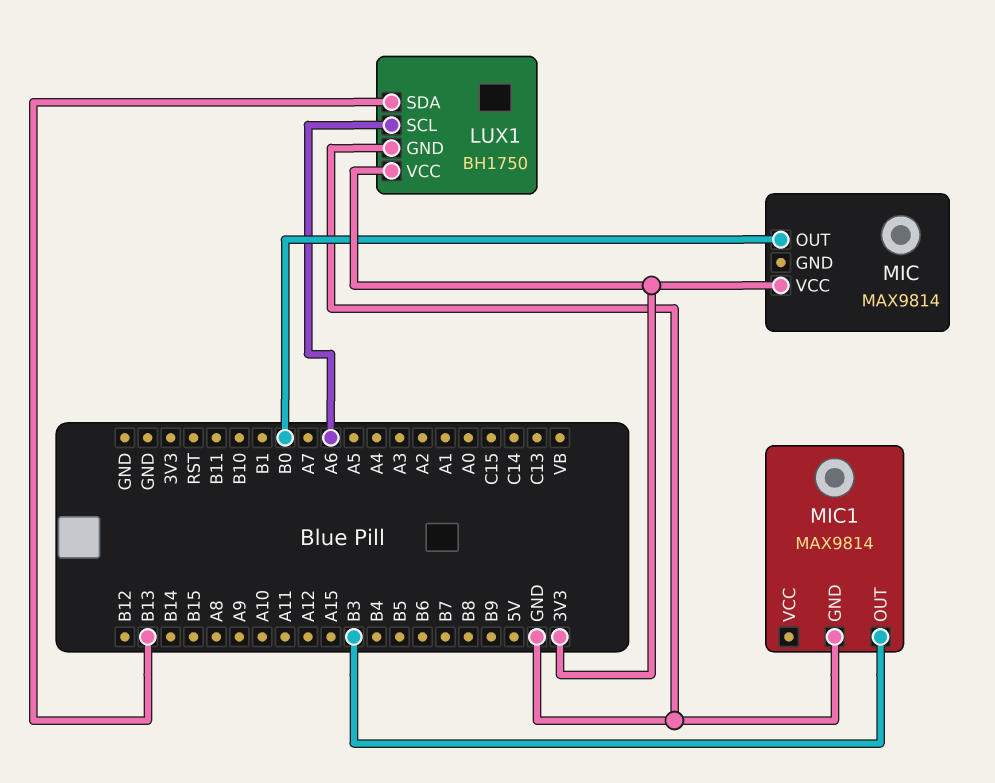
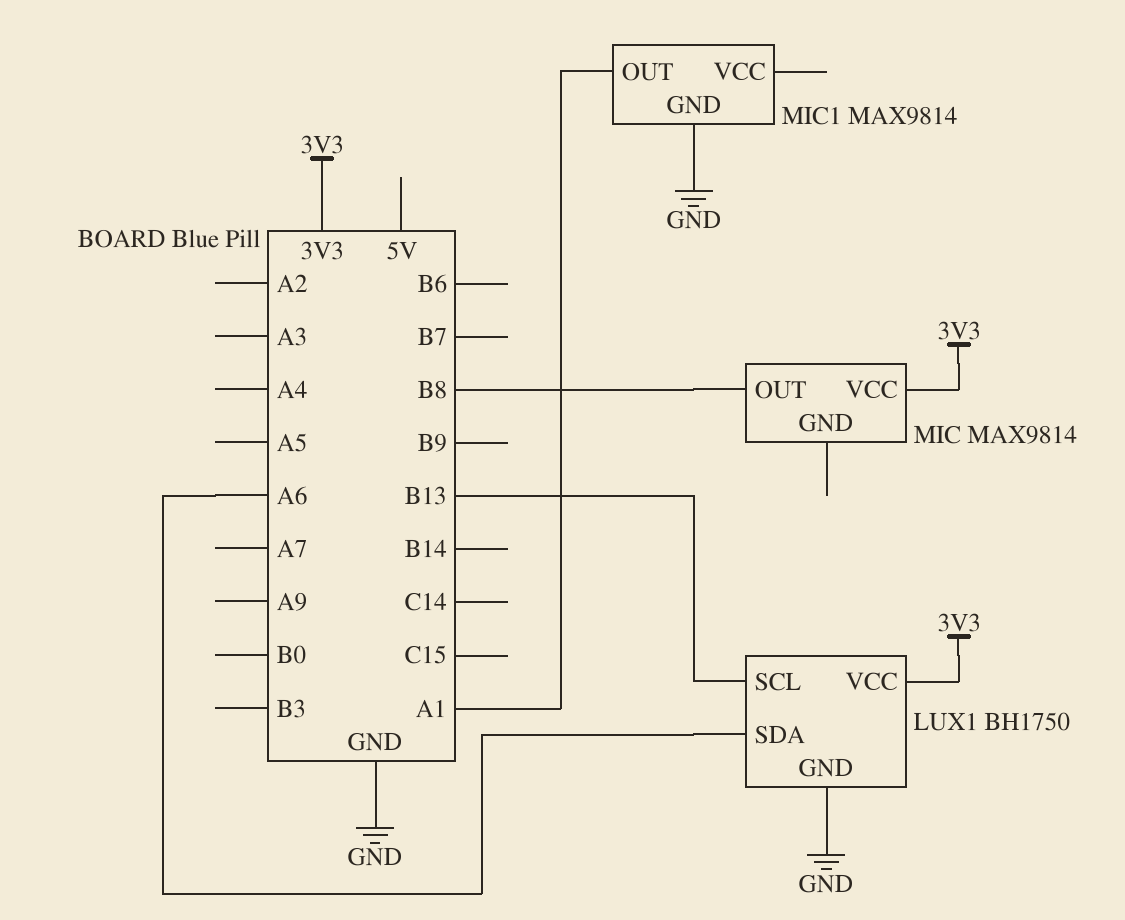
LUX1 pin SCL: A6 -> B13
LUX1 pin SDA: B13 -> A6
MIC pin OUT: B0 -> B8
MIC1 pin OUT: B3 -> A1

